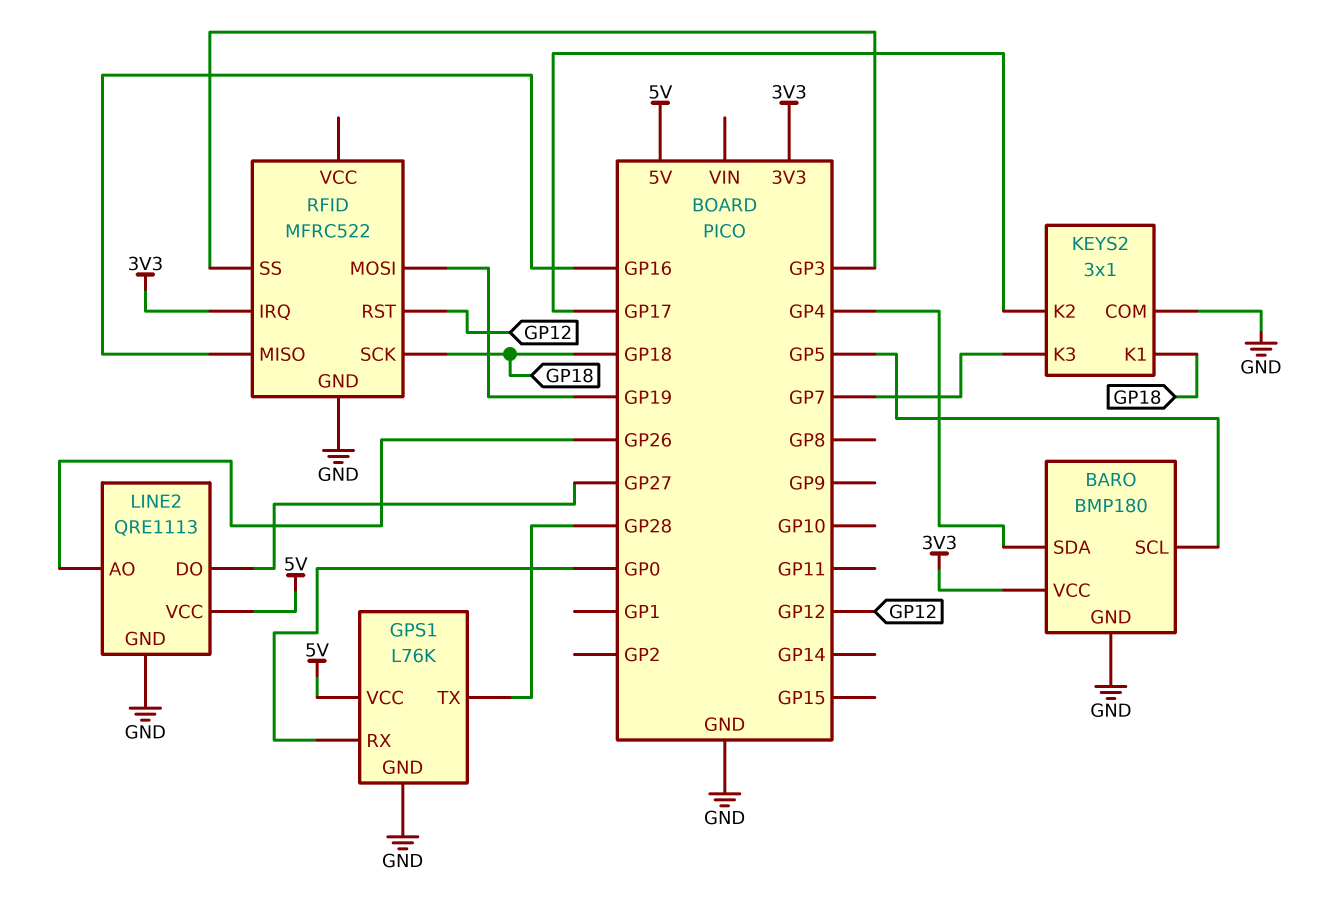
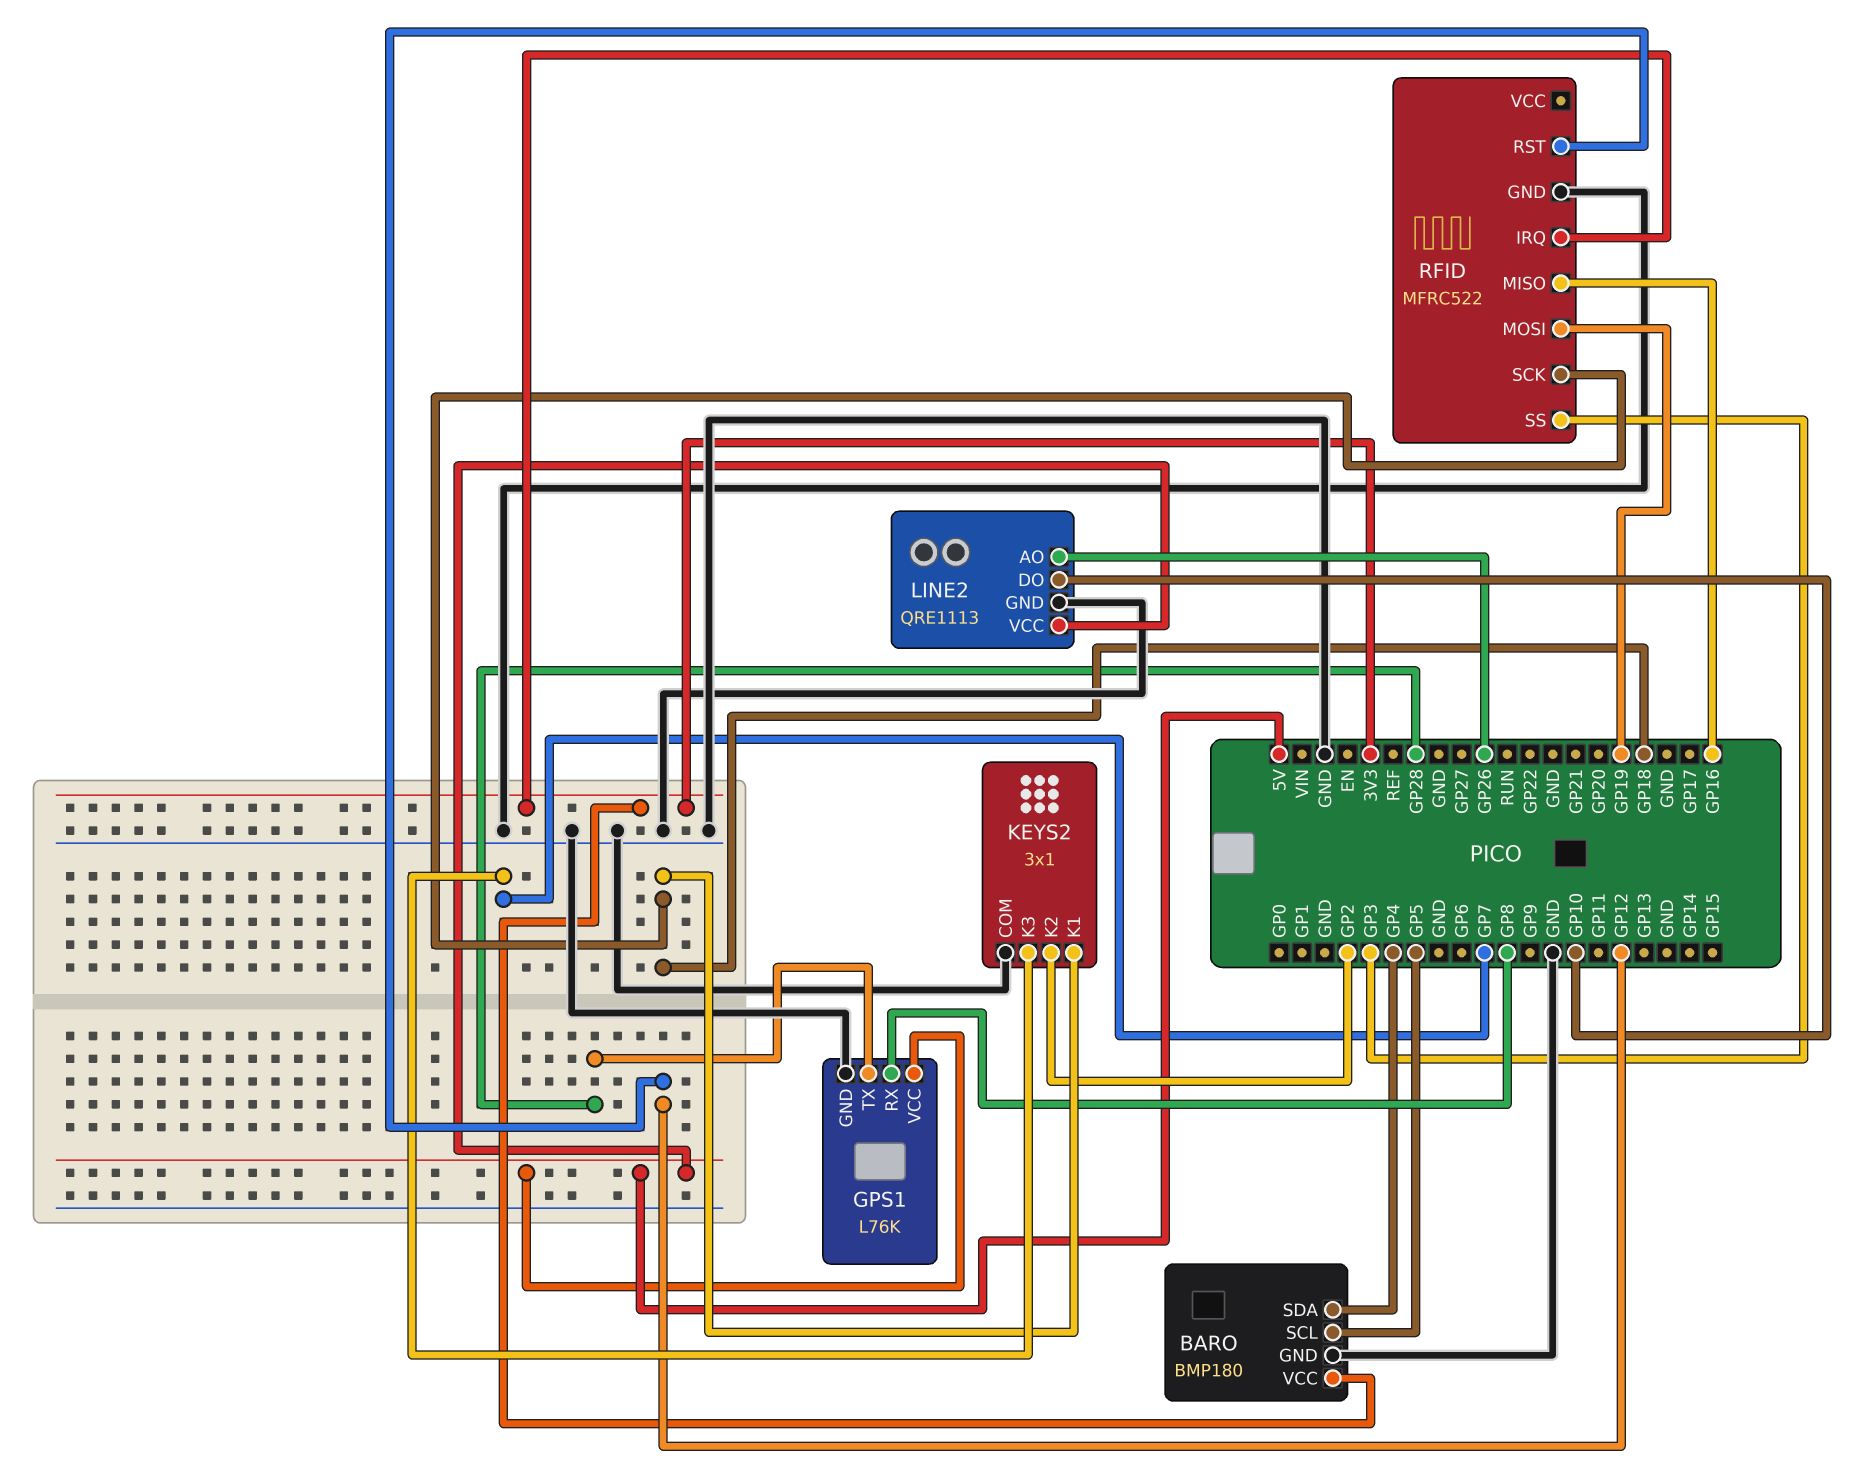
GPS1 pin RX: GP0 -> GP8
KEYS2 pin K2: GP17 -> GP2
LINE2 pin DO: GP27 -> GP10

